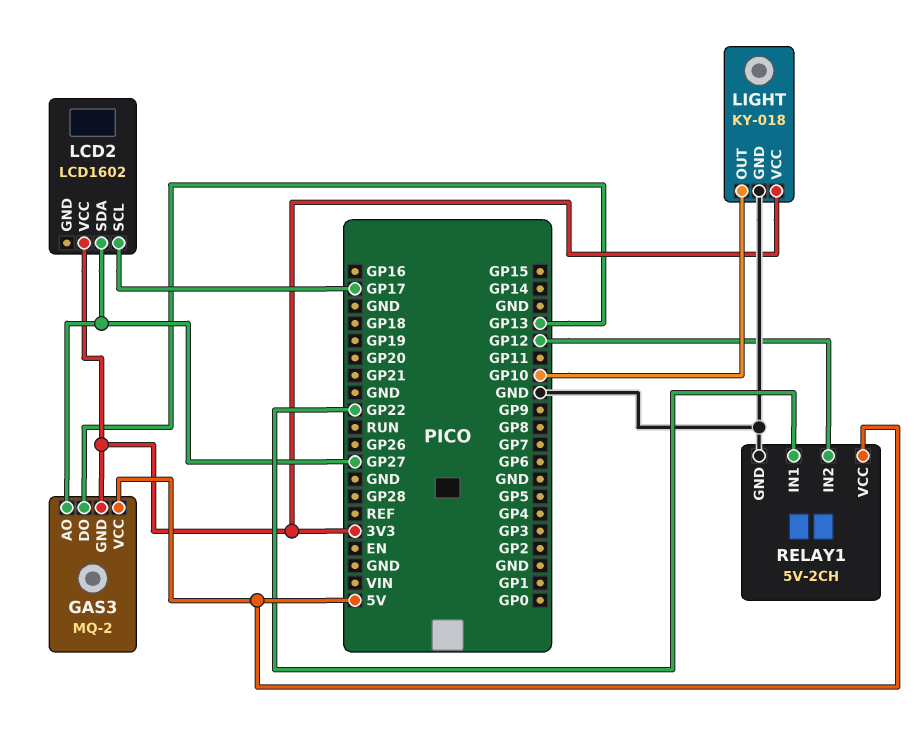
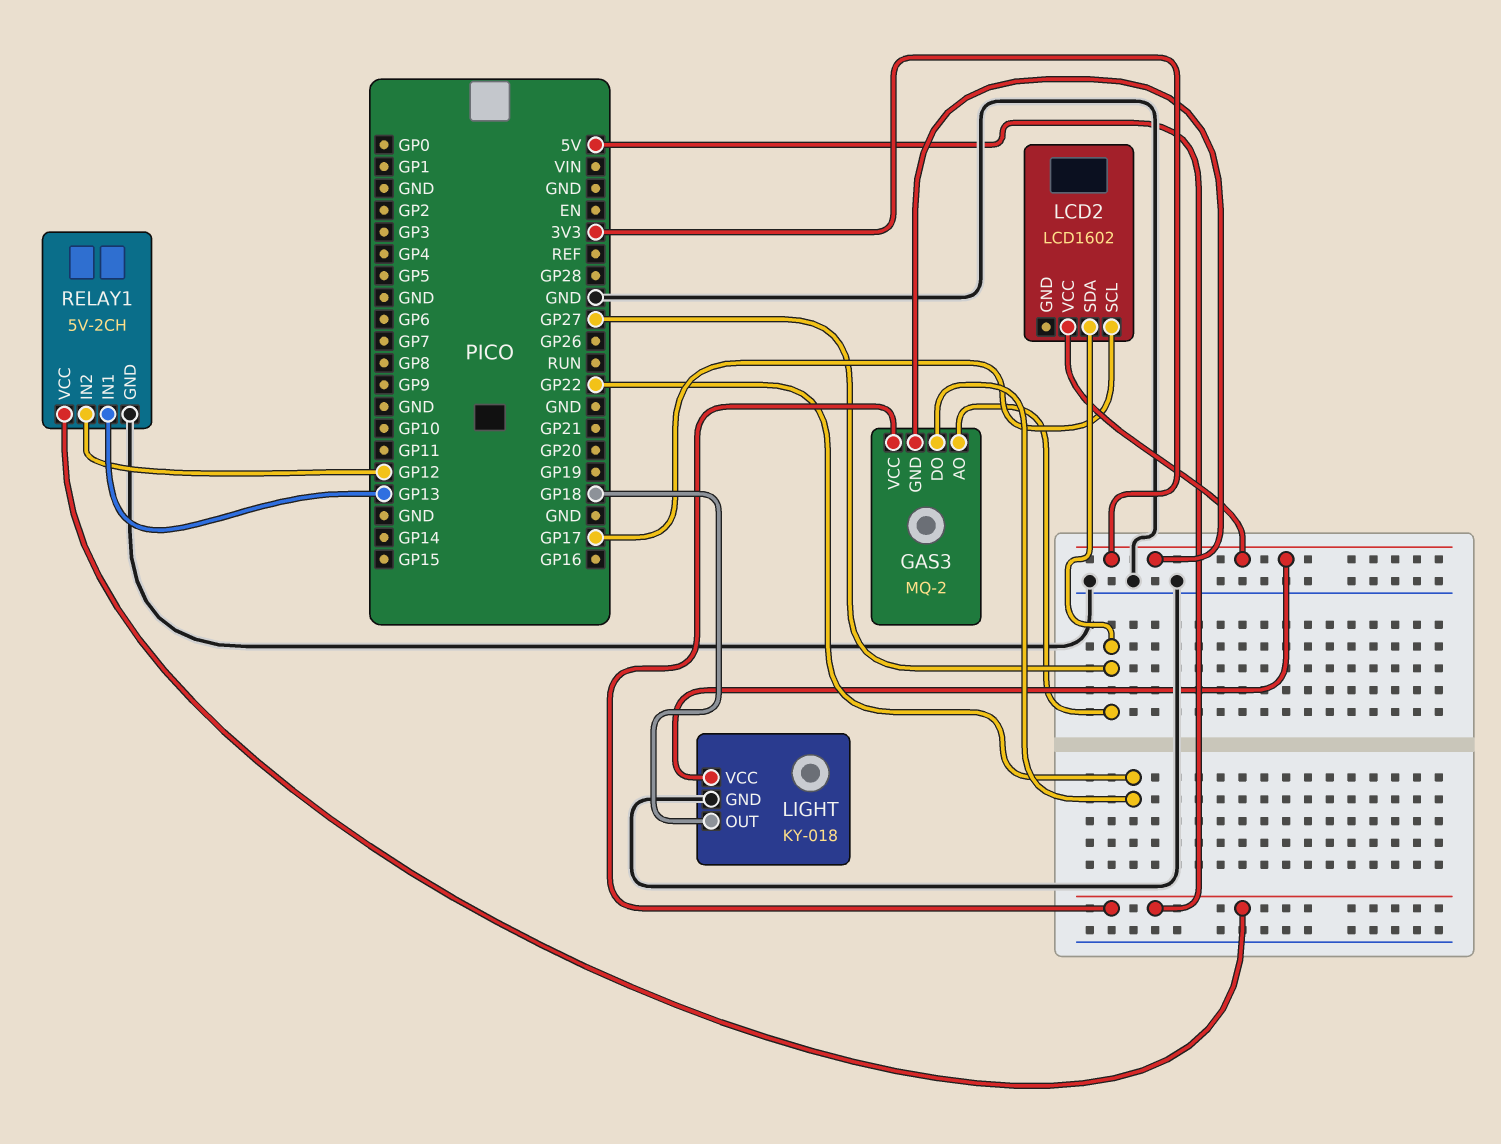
GAS3 pin DO: GP13 -> GP22
LIGHT pin OUT: GP10 -> GP18
RELAY1 pin IN1: GP22 -> GP13

